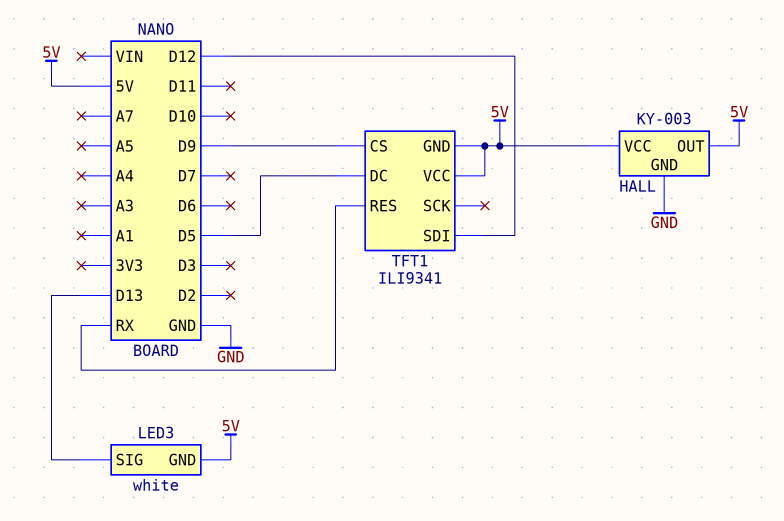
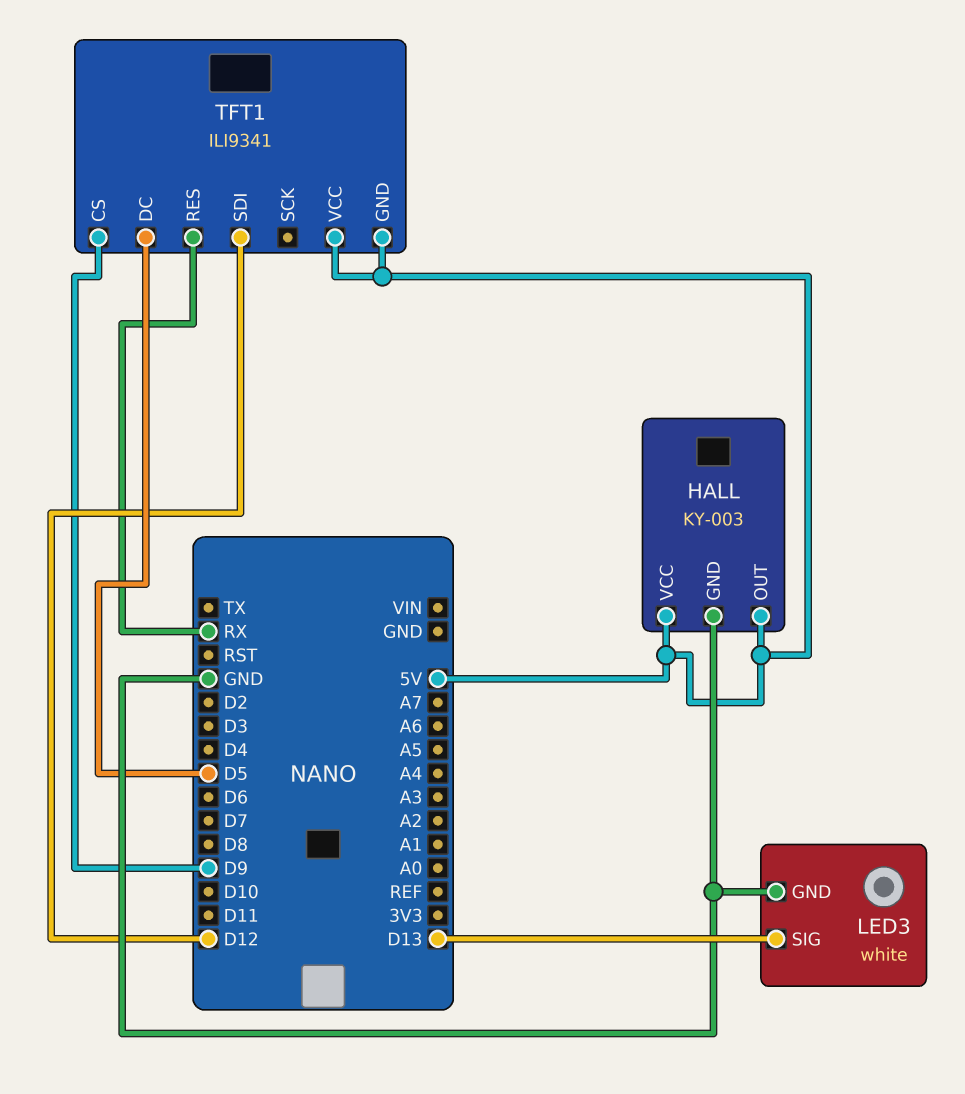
LED3 pin GND: 5V -> GND

